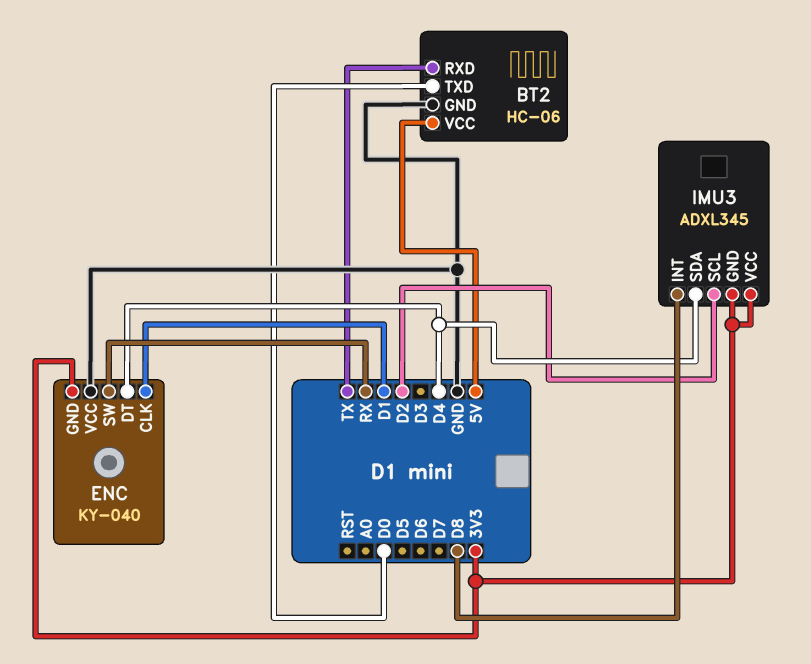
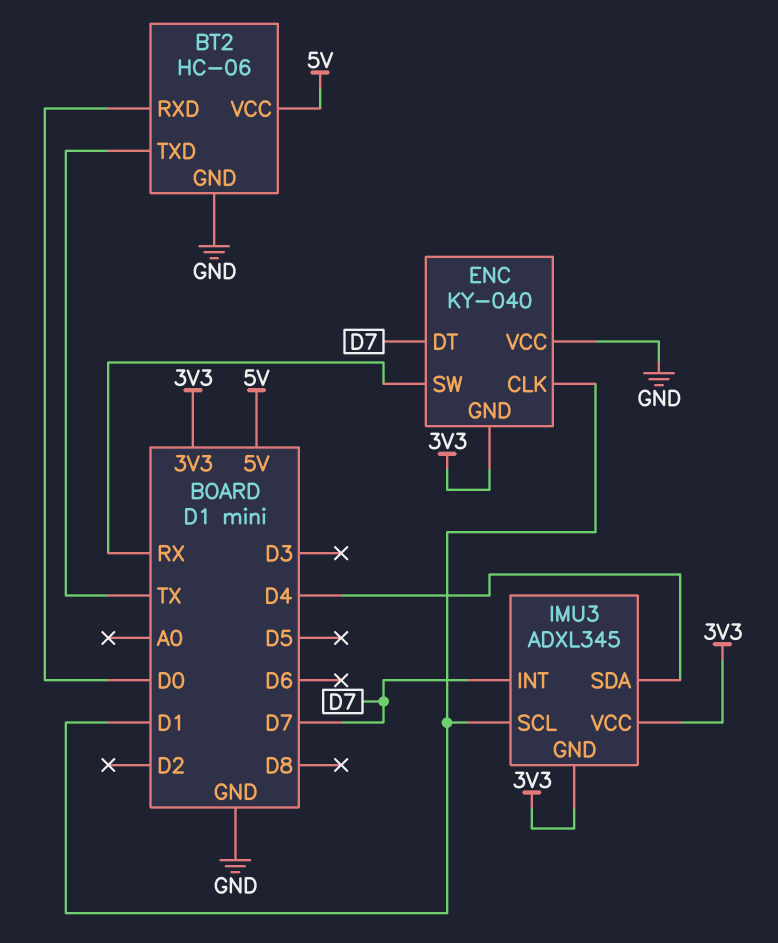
BT2 pin RXD: TX -> D0
BT2 pin TXD: D0 -> TX
ENC pin DT: D4 -> D7
IMU3 pin INT: D8 -> D7
IMU3 pin SCL: D2 -> D1

